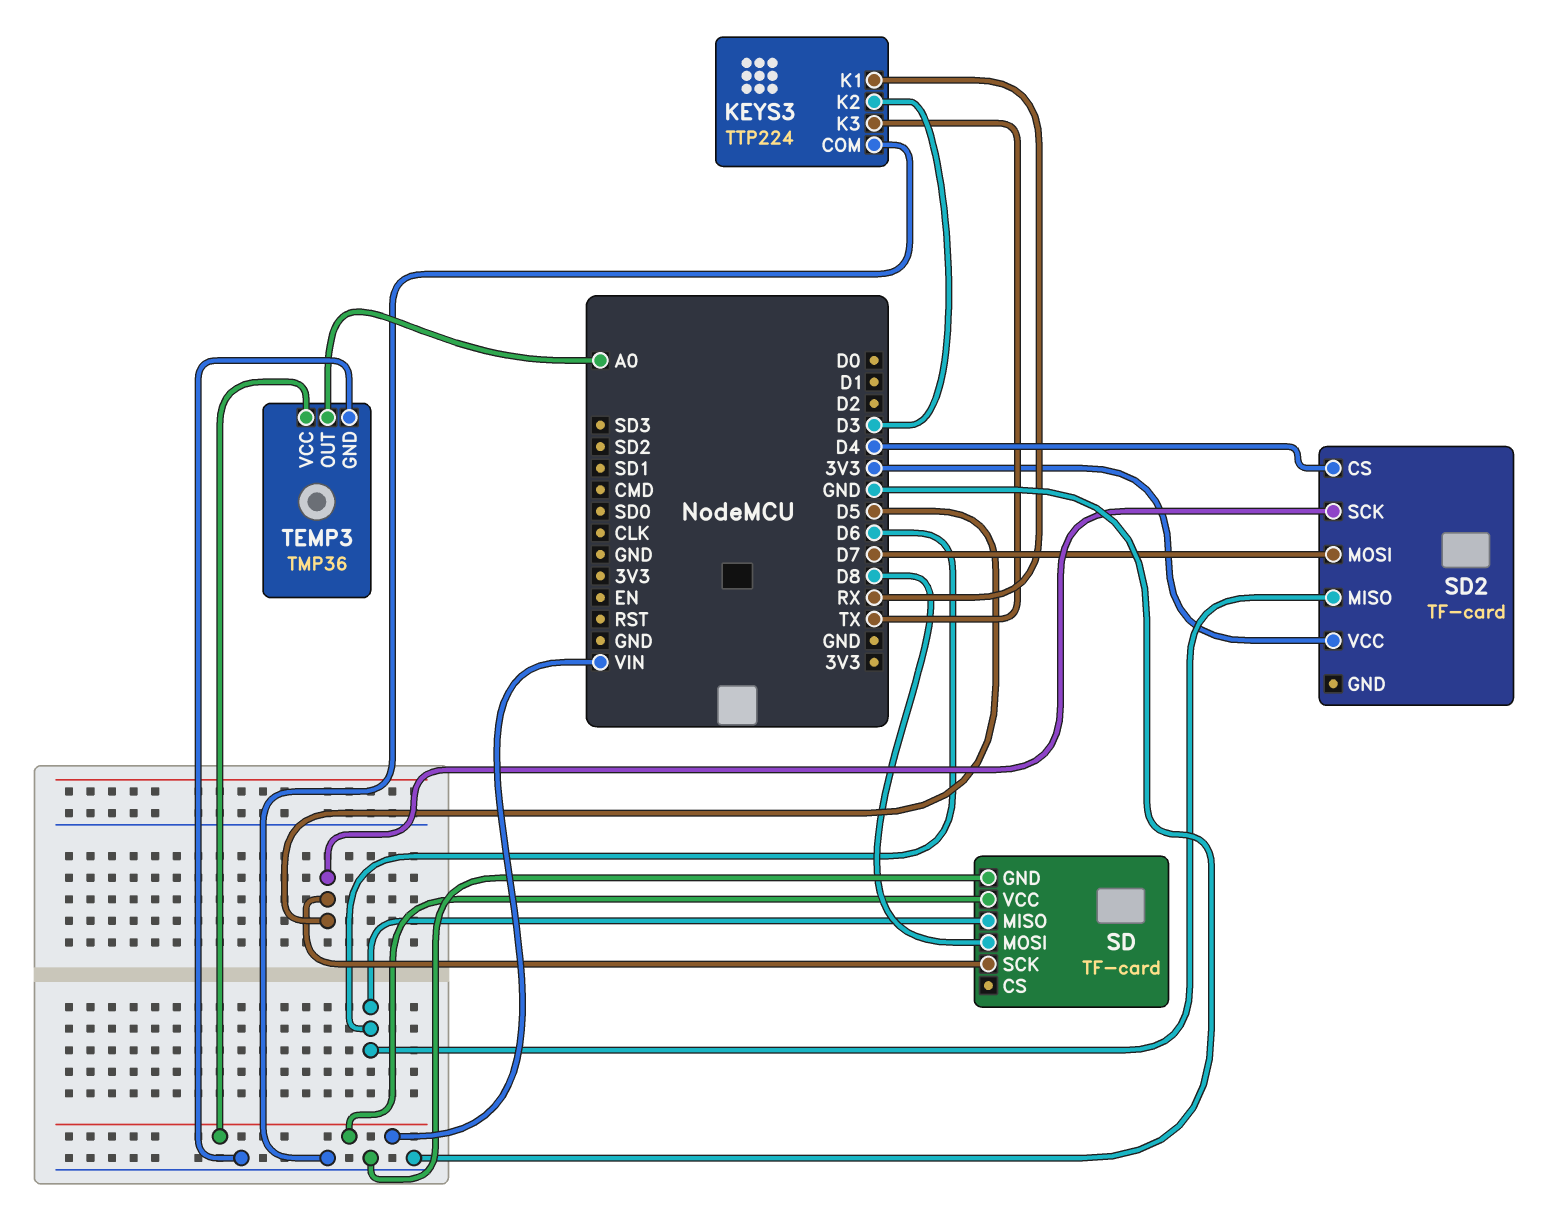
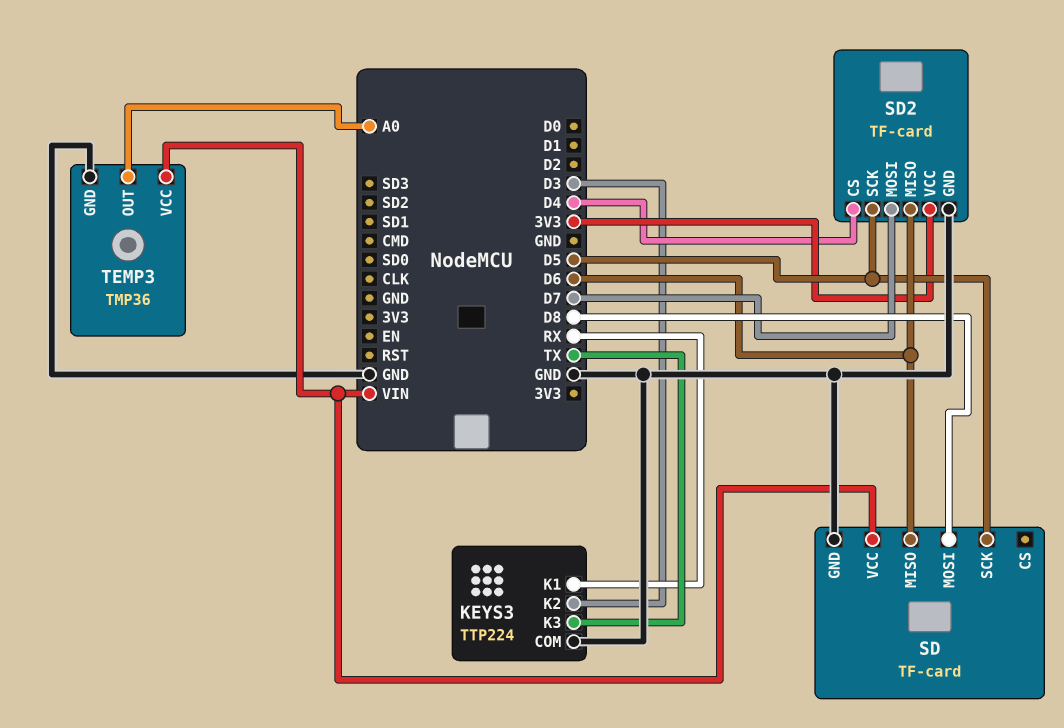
SD2 pin GND: none -> GND

